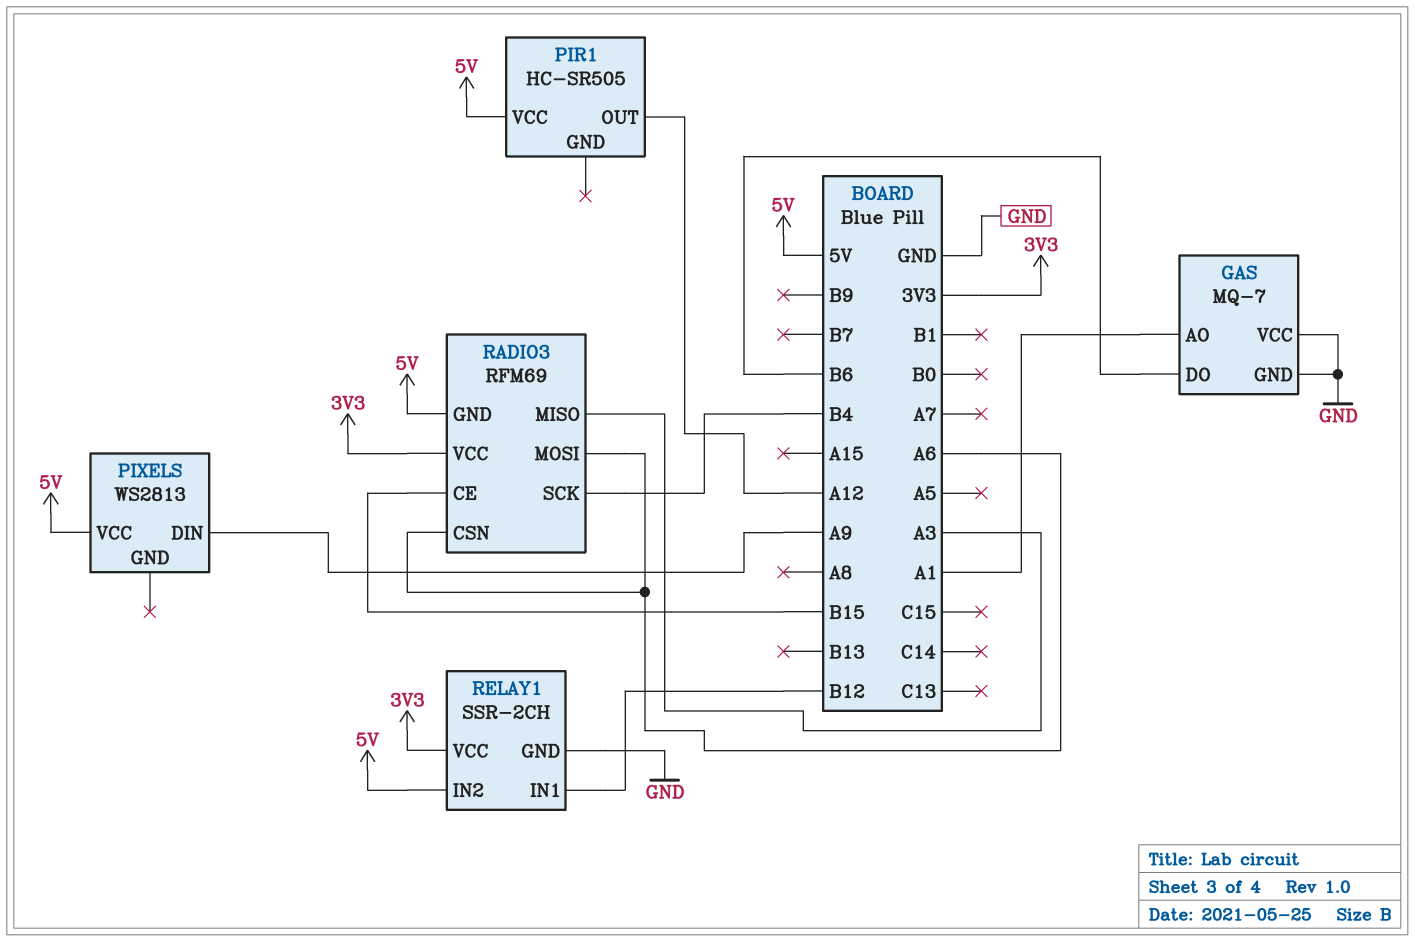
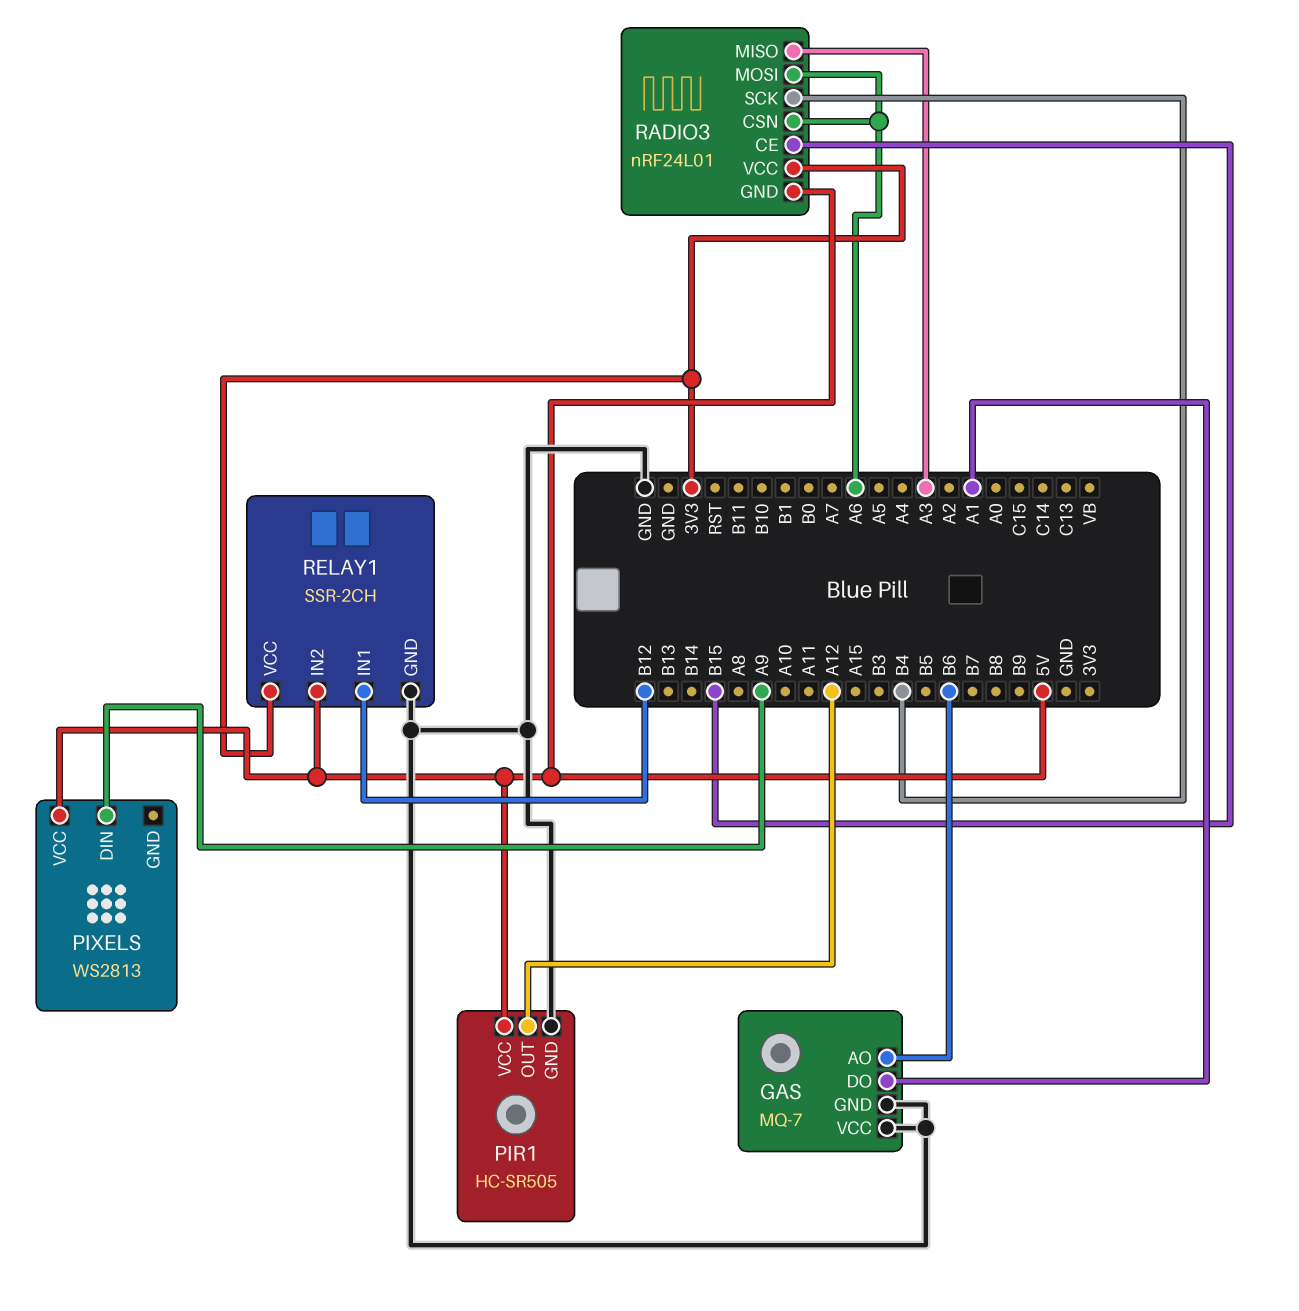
GAS pin AO: A1 -> B6
GAS pin DO: B6 -> A1
PIR1 pin GND: none -> GND
RADIO3: RFM69 -> nRF24L01

